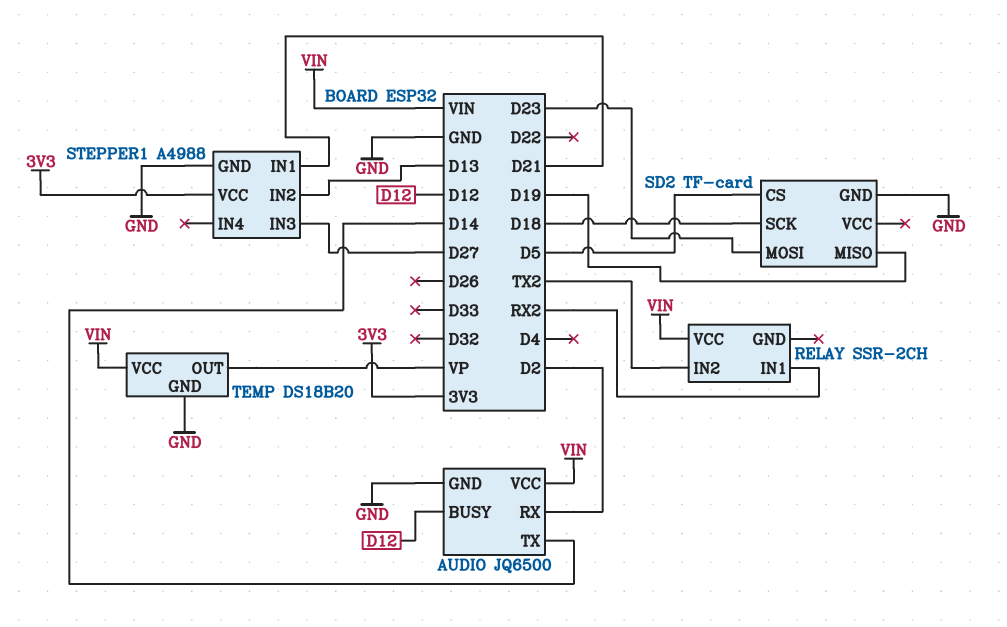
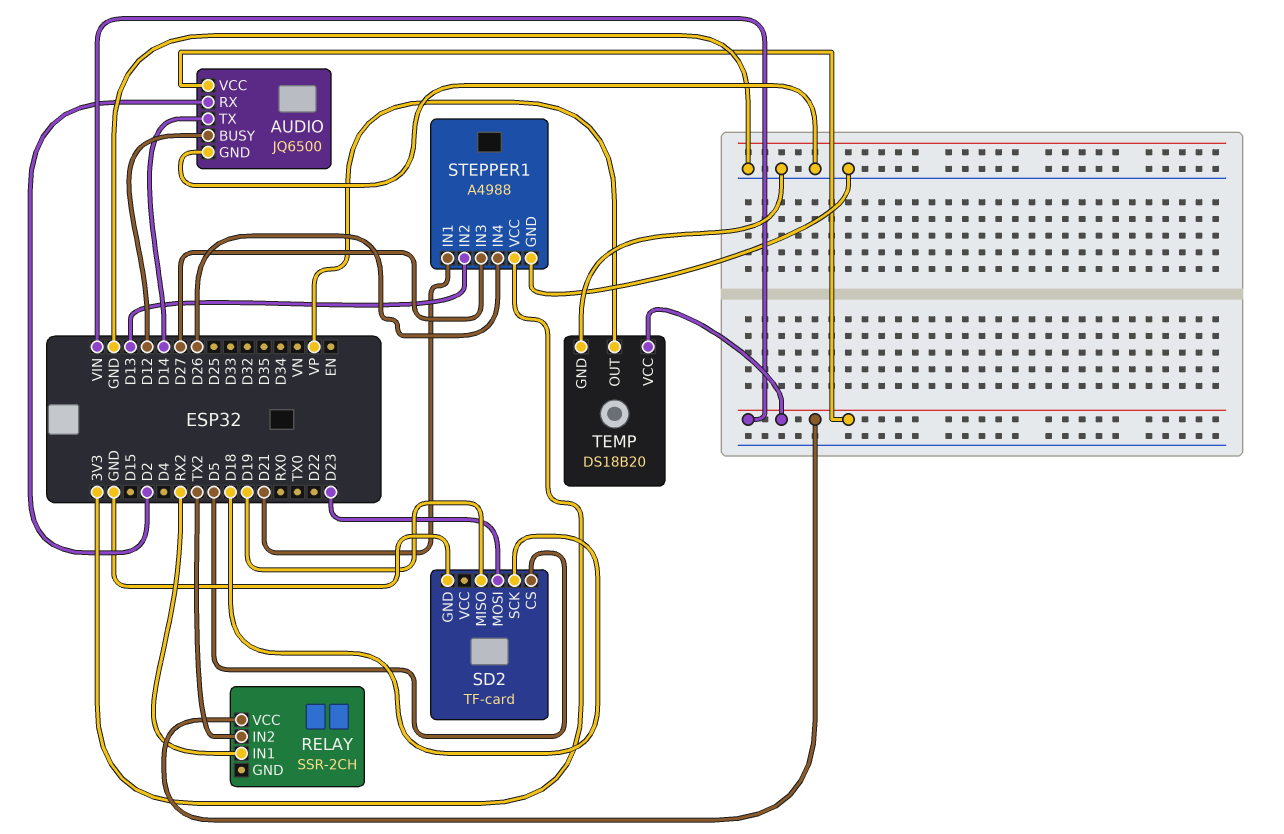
STEPPER1 pin IN4: none -> D26

